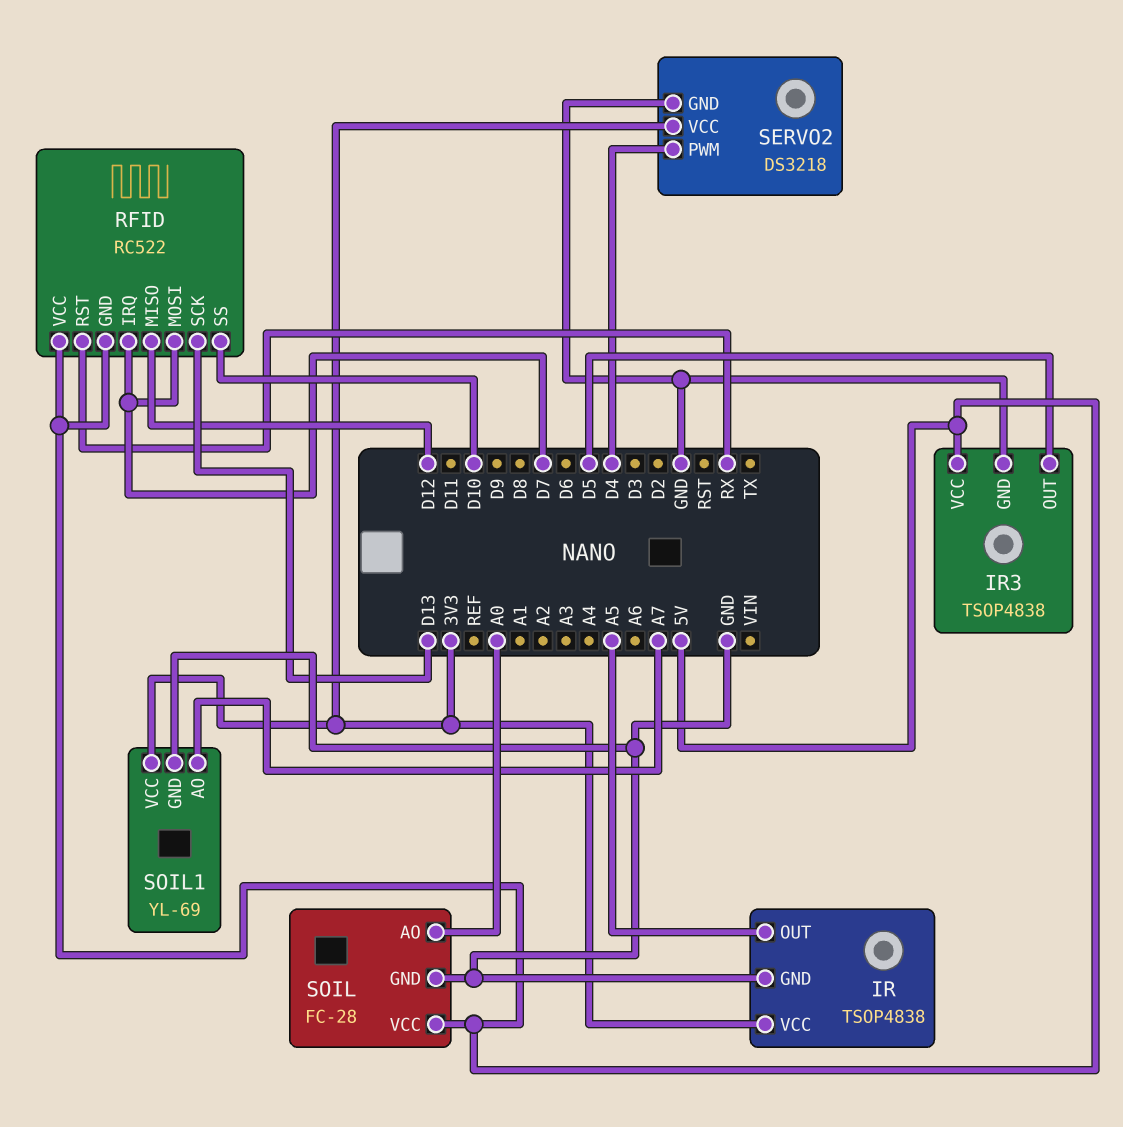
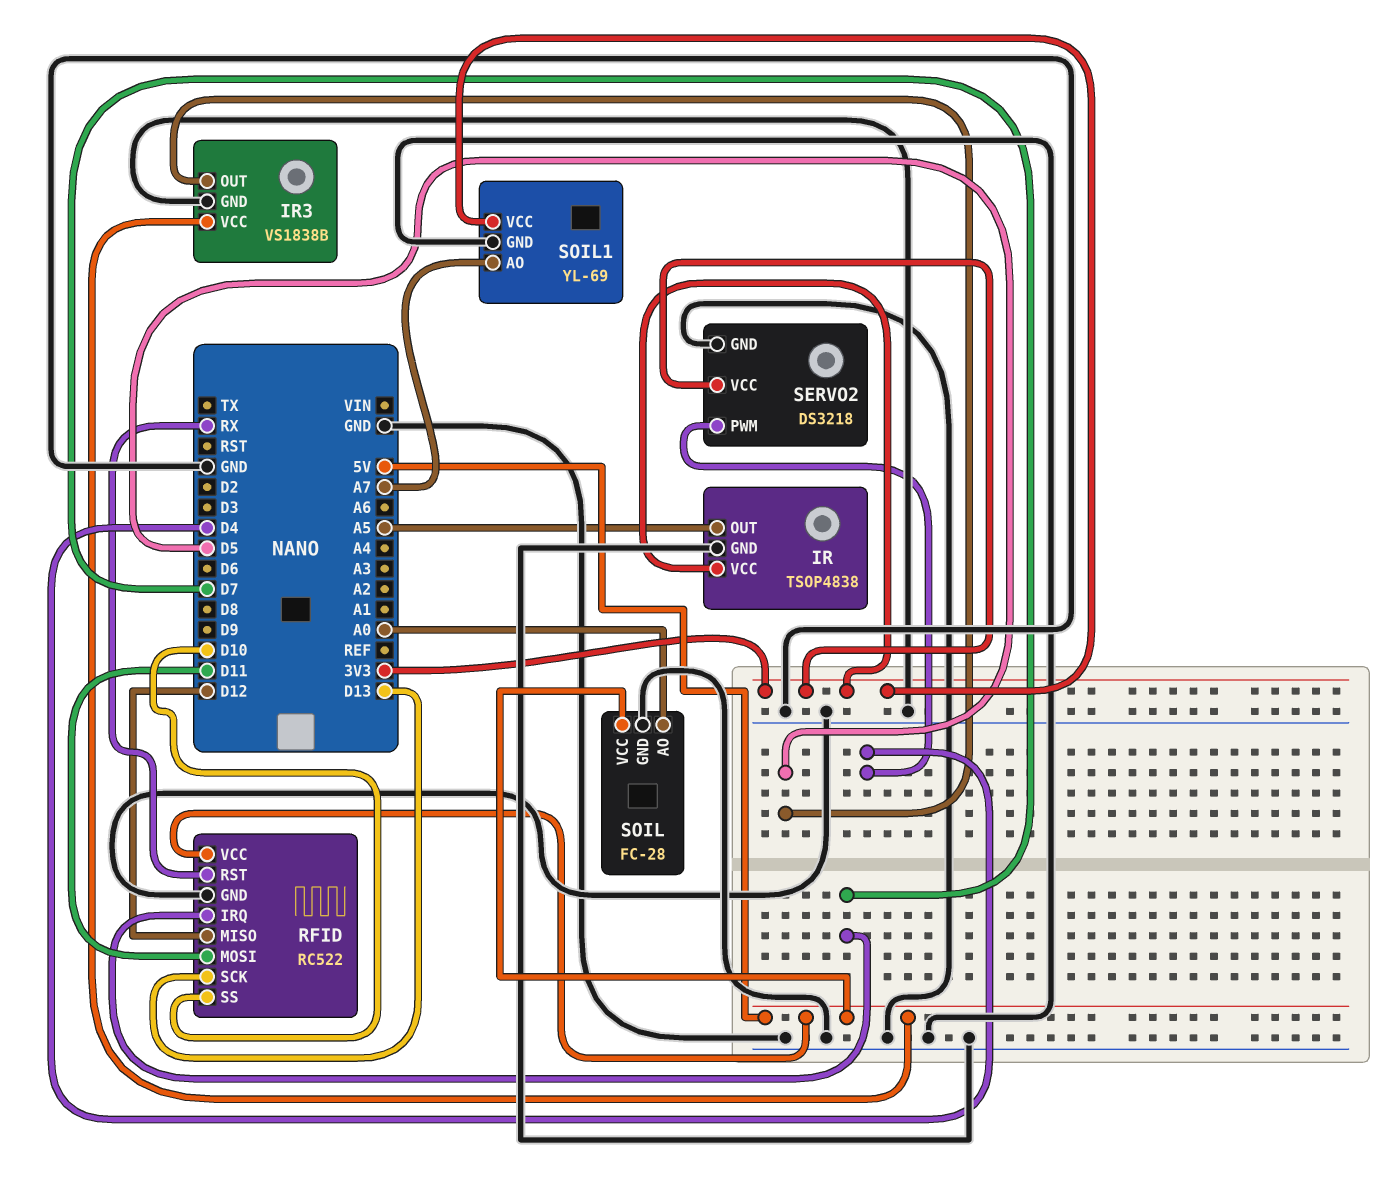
IR3: TSOP4838 -> VS1838B
RFID pin GND: 5V -> GND
RFID pin MOSI: D7 -> D11

